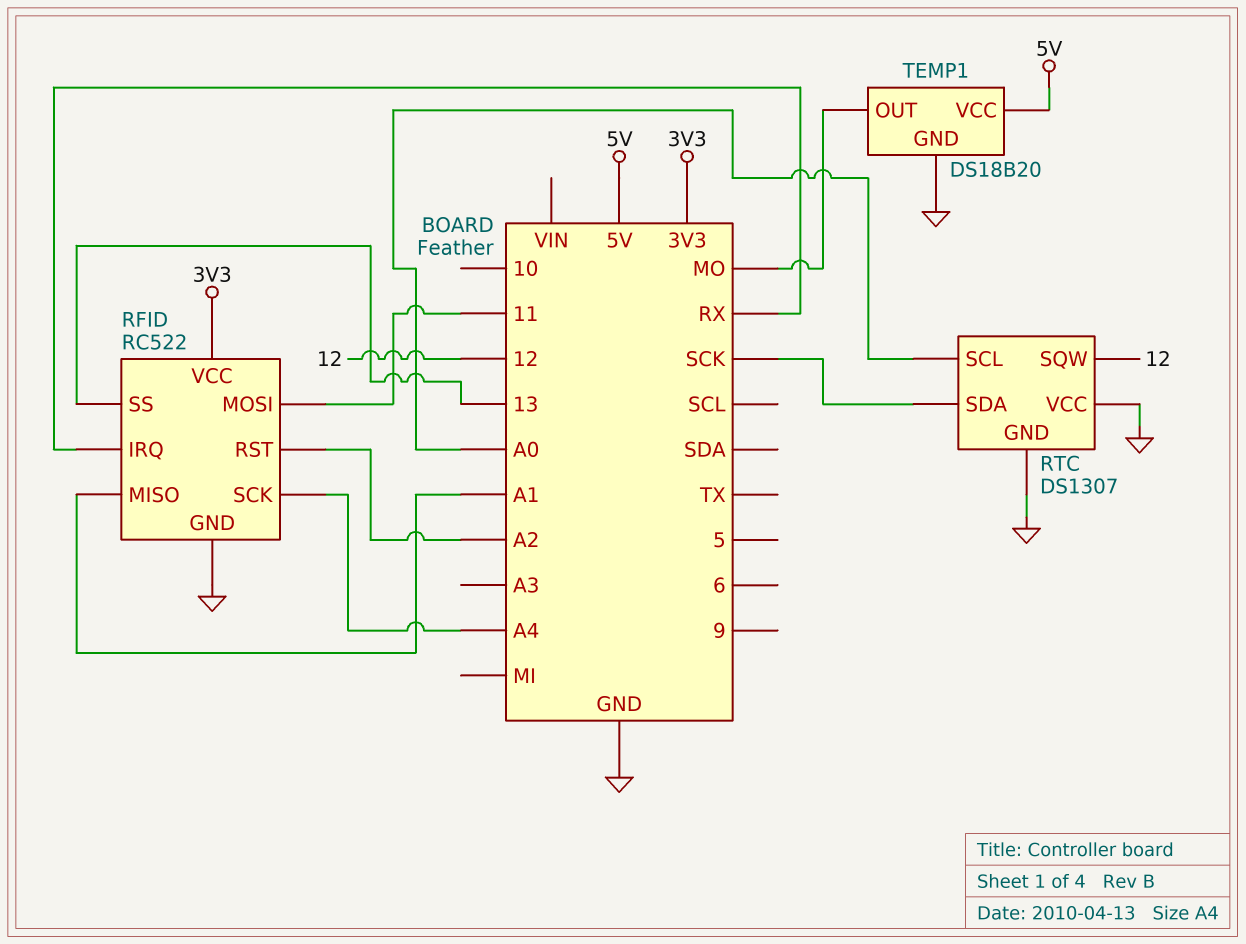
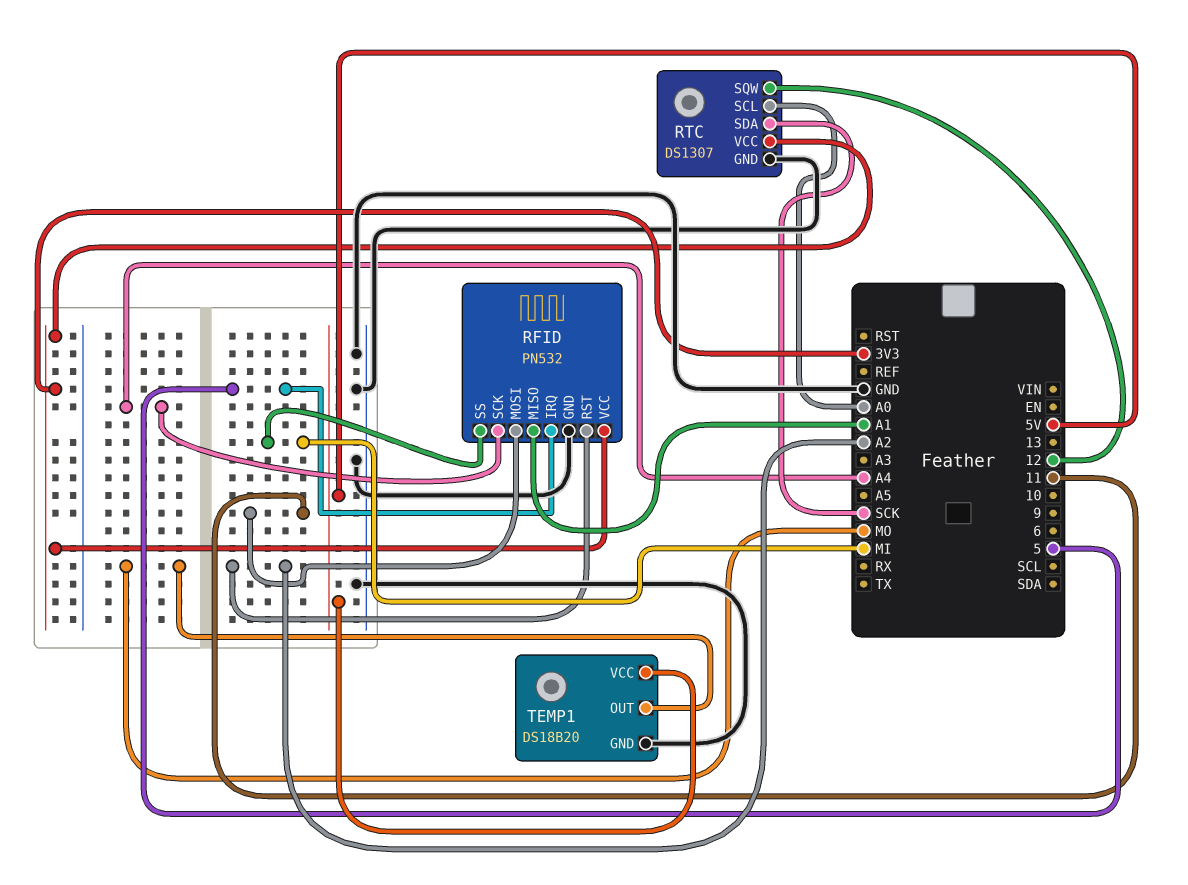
RFID: RC522 -> PN532
RFID pin IRQ: RX -> 5
RFID pin SS: 13 -> MI
RTC pin VCC: GND -> 3V3

